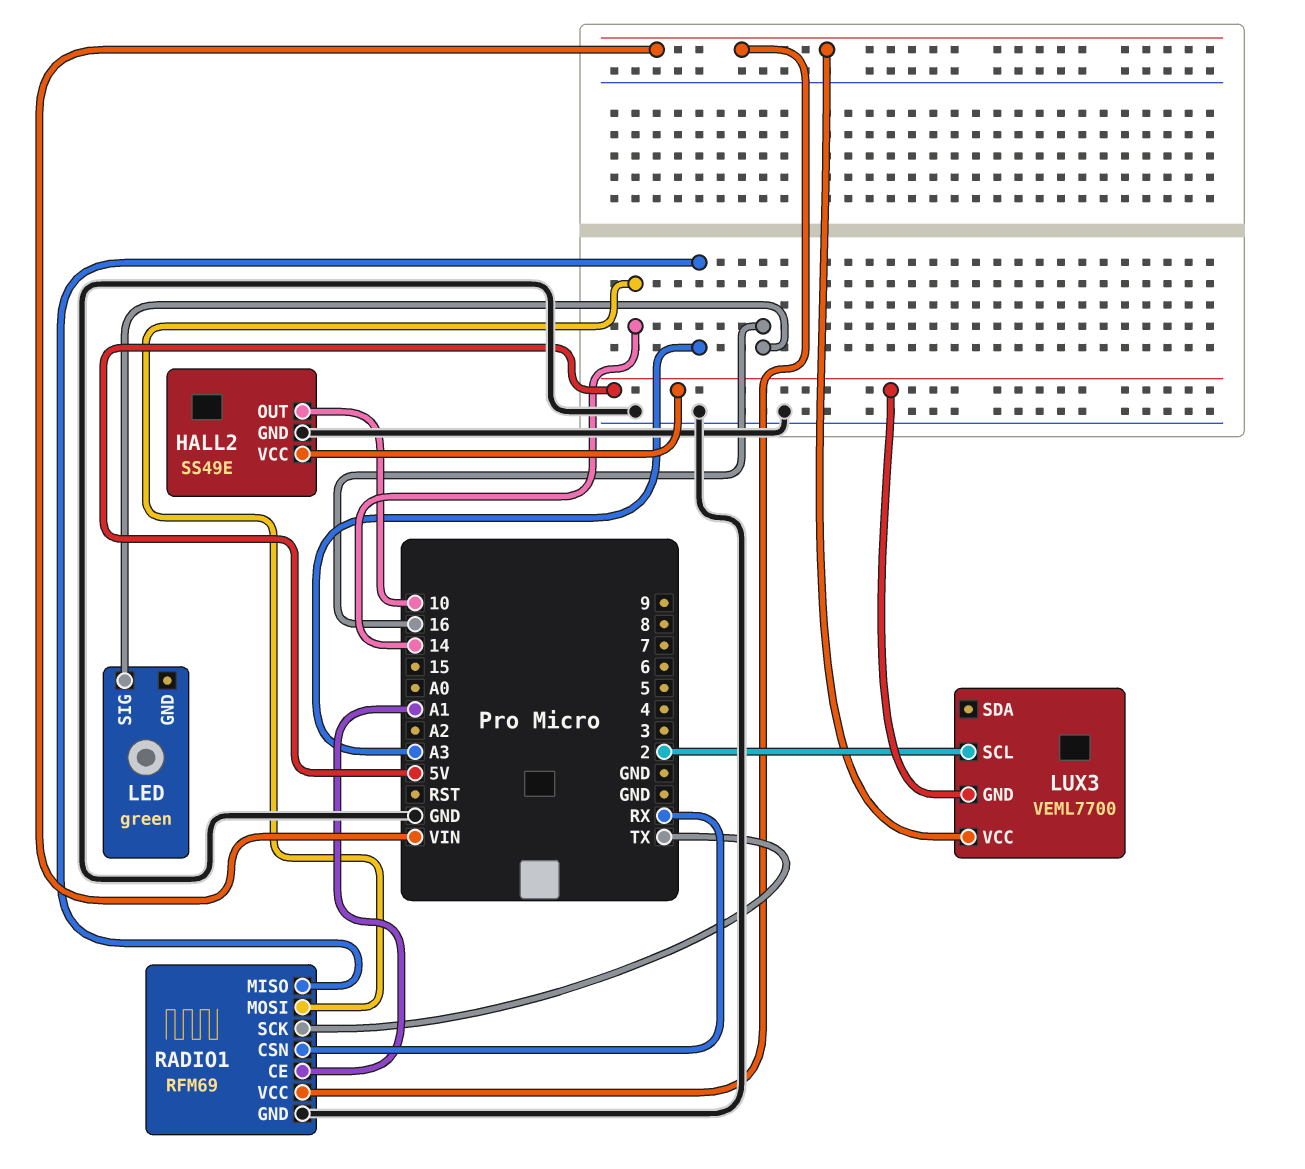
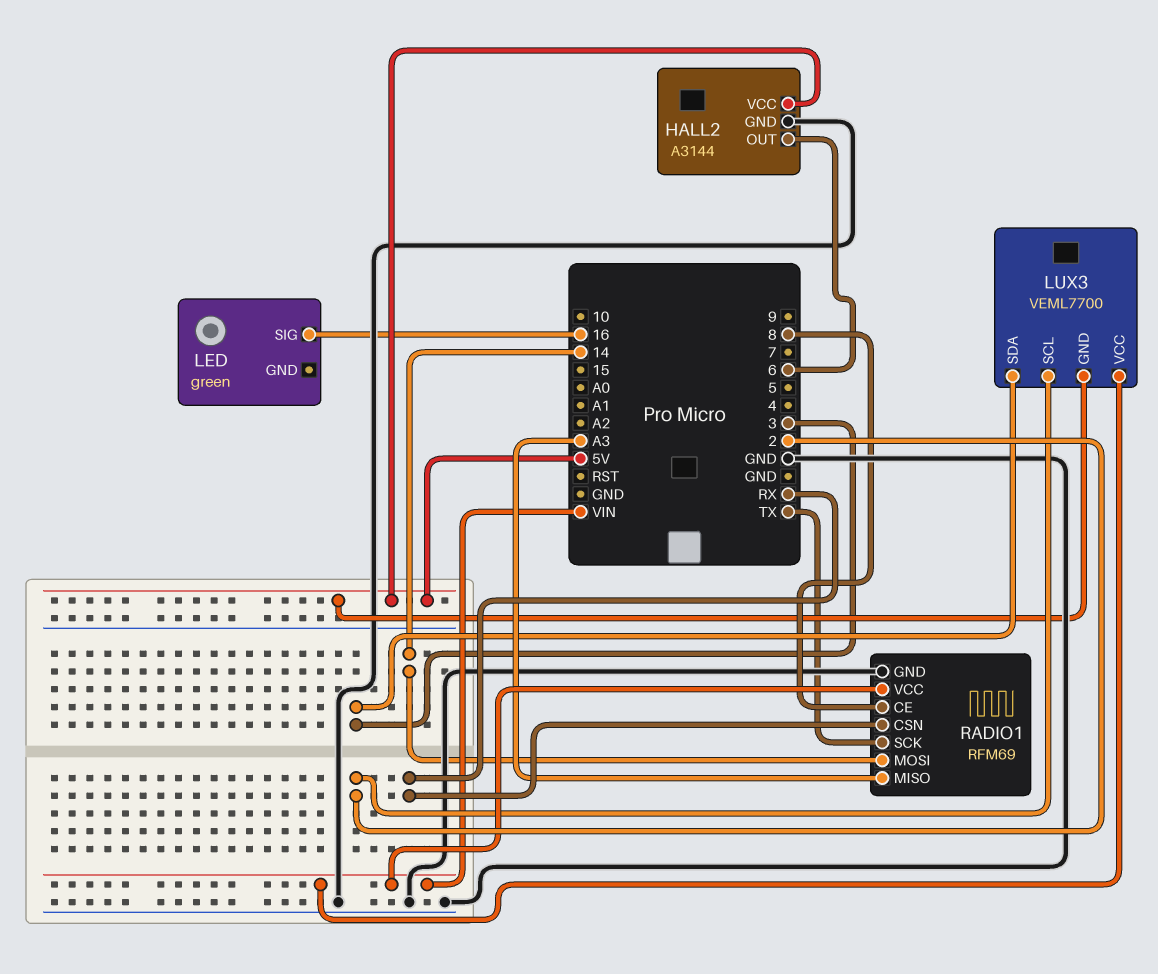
HALL2: SS49E -> A3144
HALL2 pin OUT: 10 -> 6
LUX3 pin SDA: none -> 3
RADIO1 pin CE: A1 -> 8

